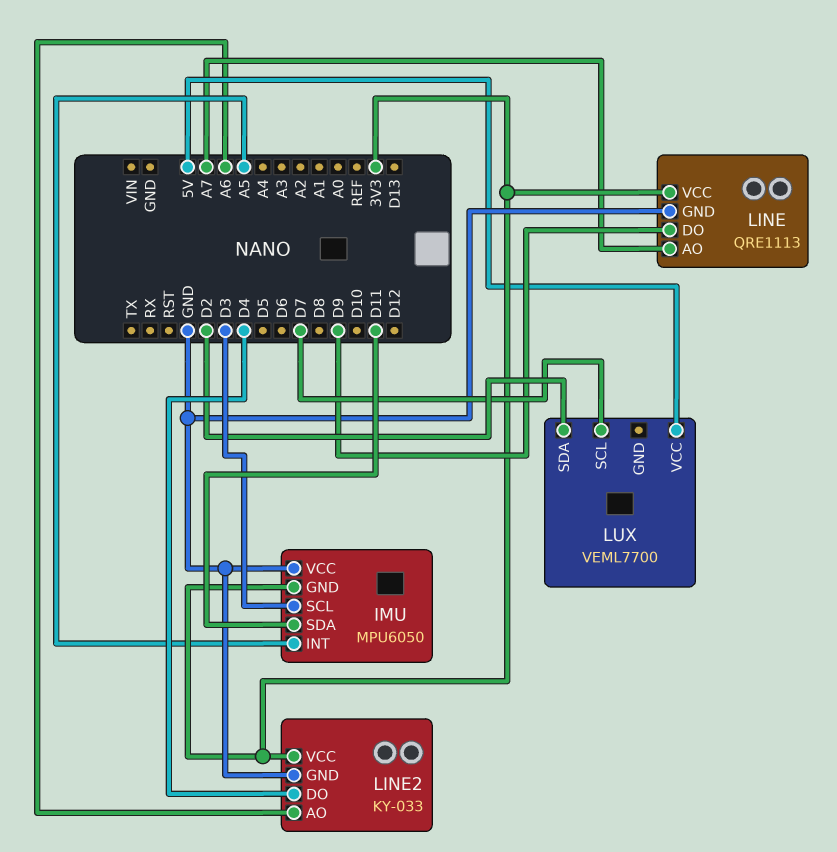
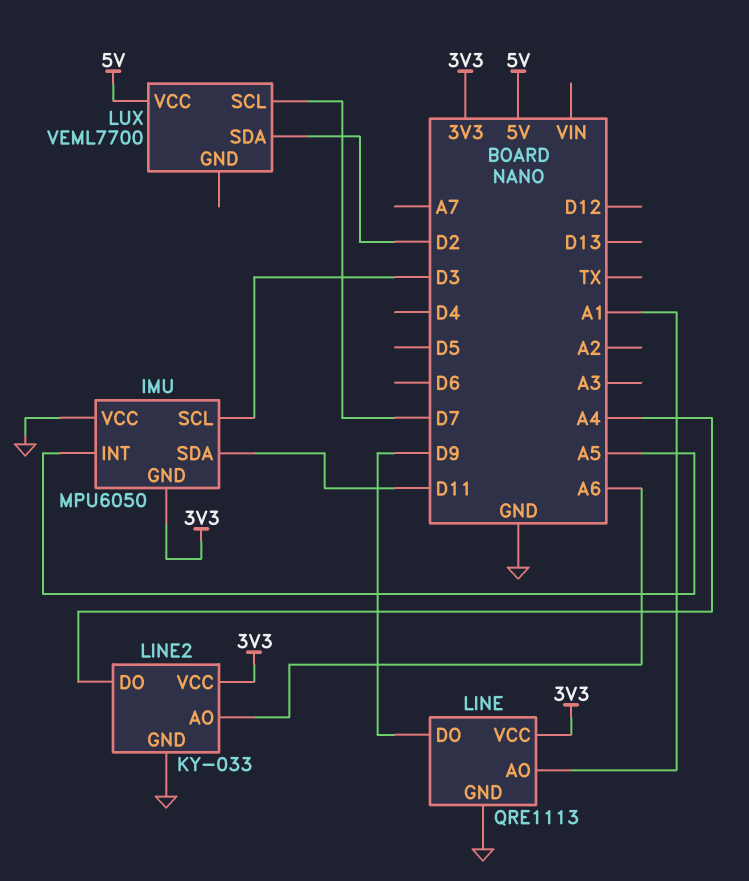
LINE pin AO: A7 -> A1
LINE2 pin DO: D4 -> A4

